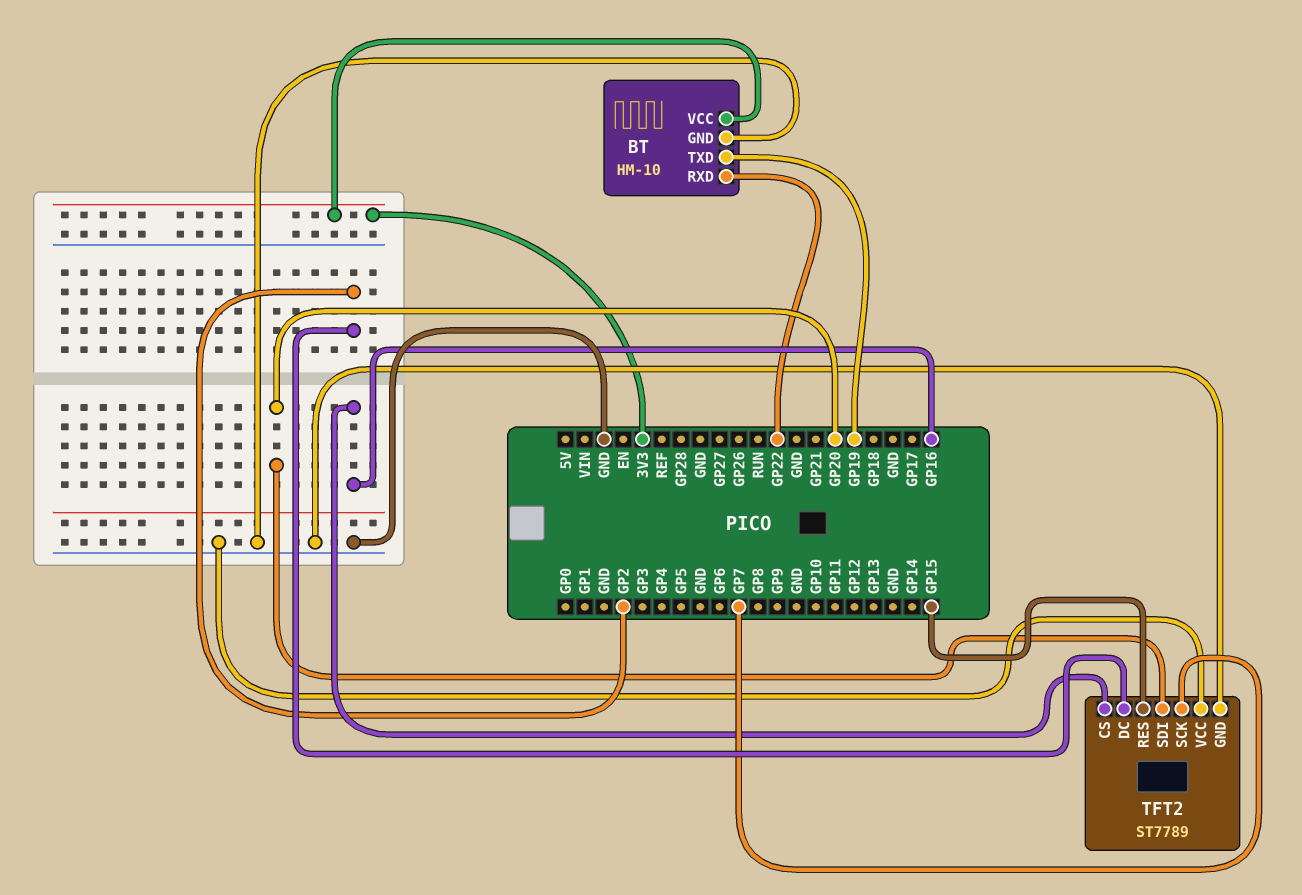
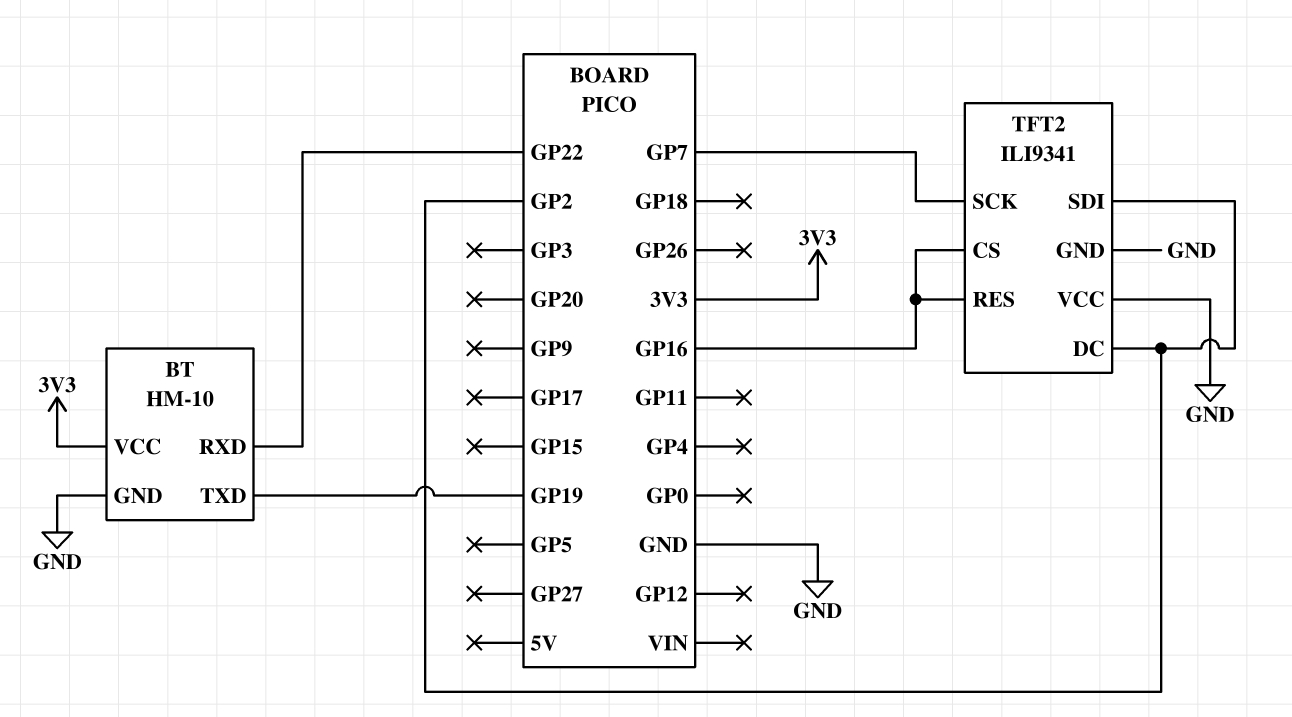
TFT2: ST7789 -> ILI9341
TFT2 pin RES: GP15 -> GP16
TFT2 pin SDI: GP20 -> GP2

